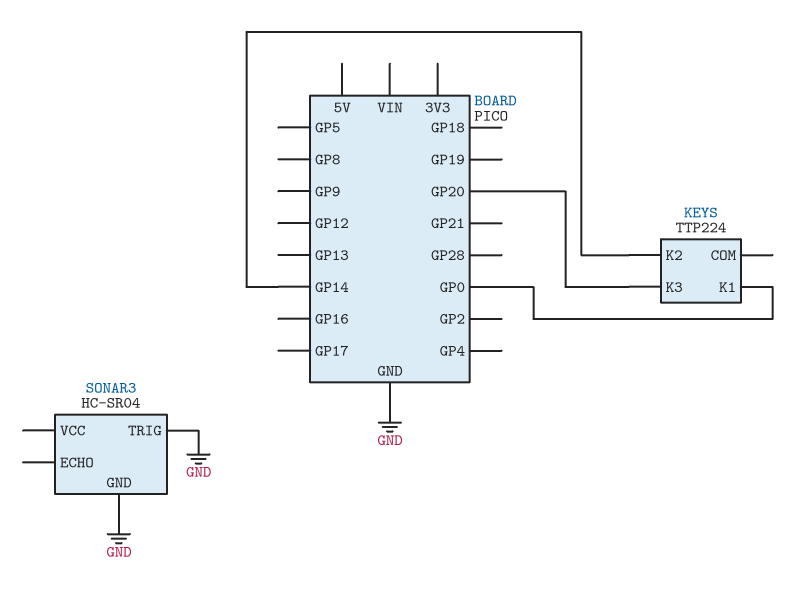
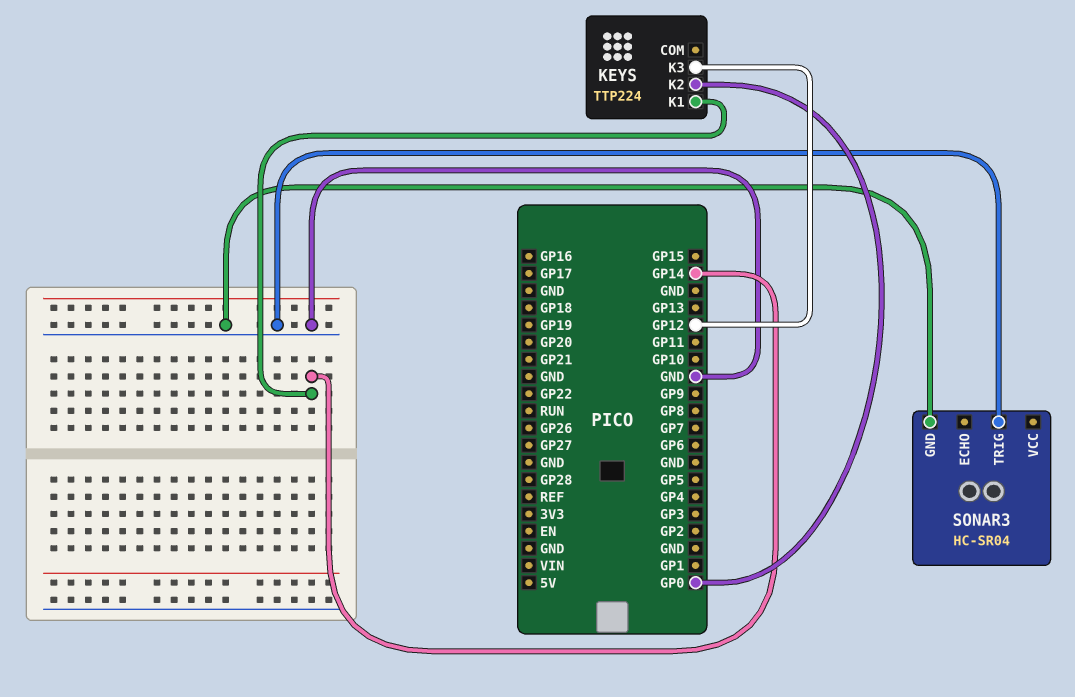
KEYS pin K1: GP0 -> GP14
KEYS pin K2: GP14 -> GP0
KEYS pin K3: GP20 -> GP12

